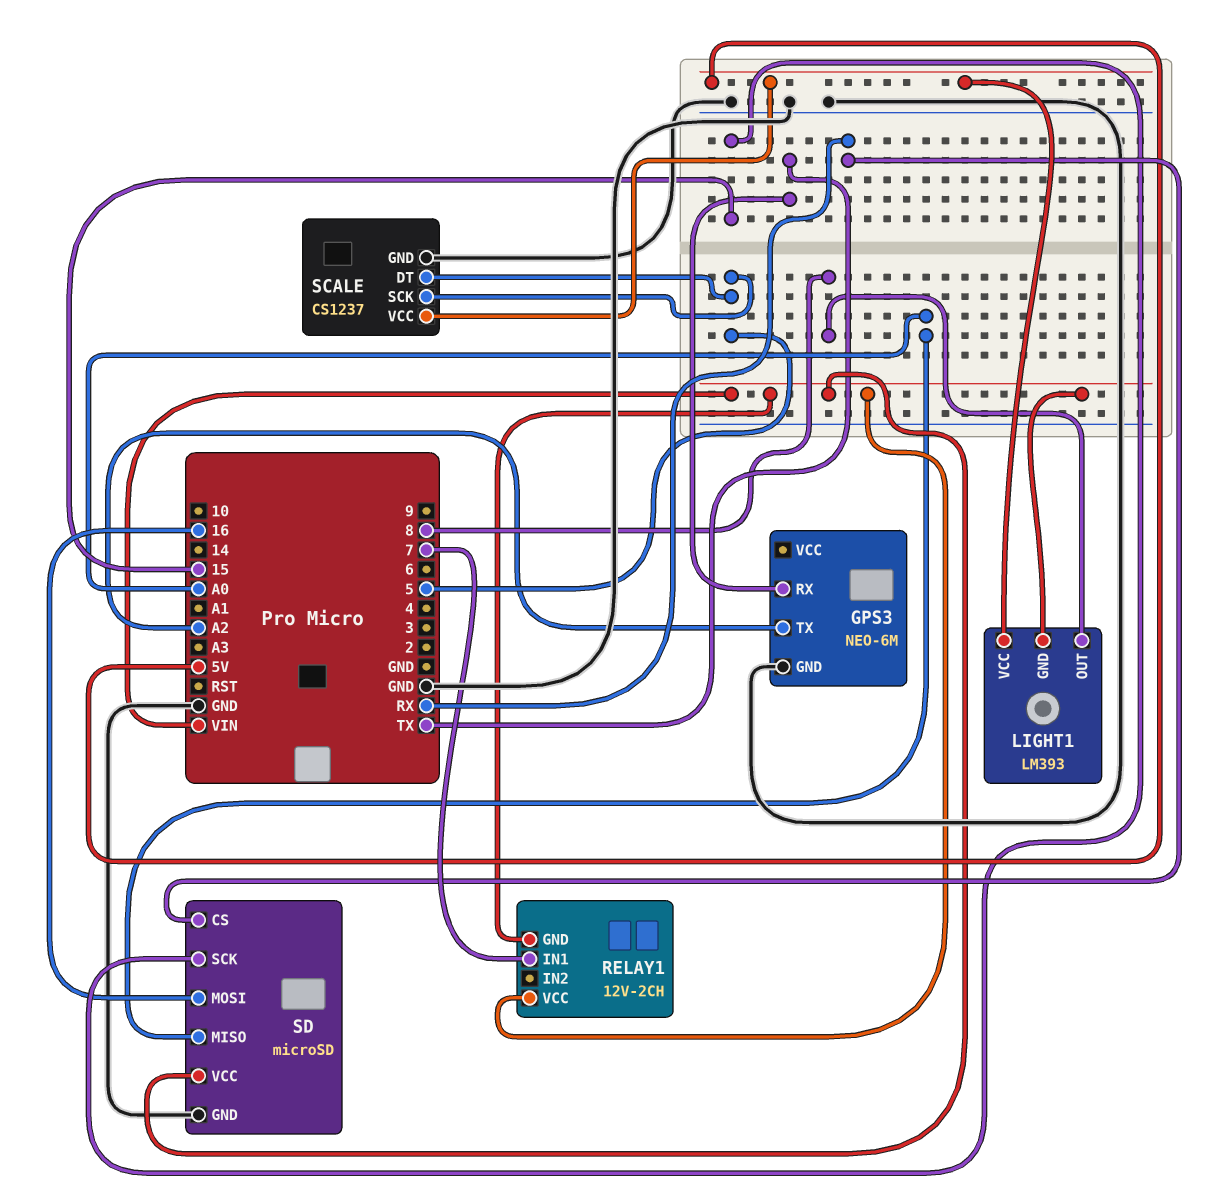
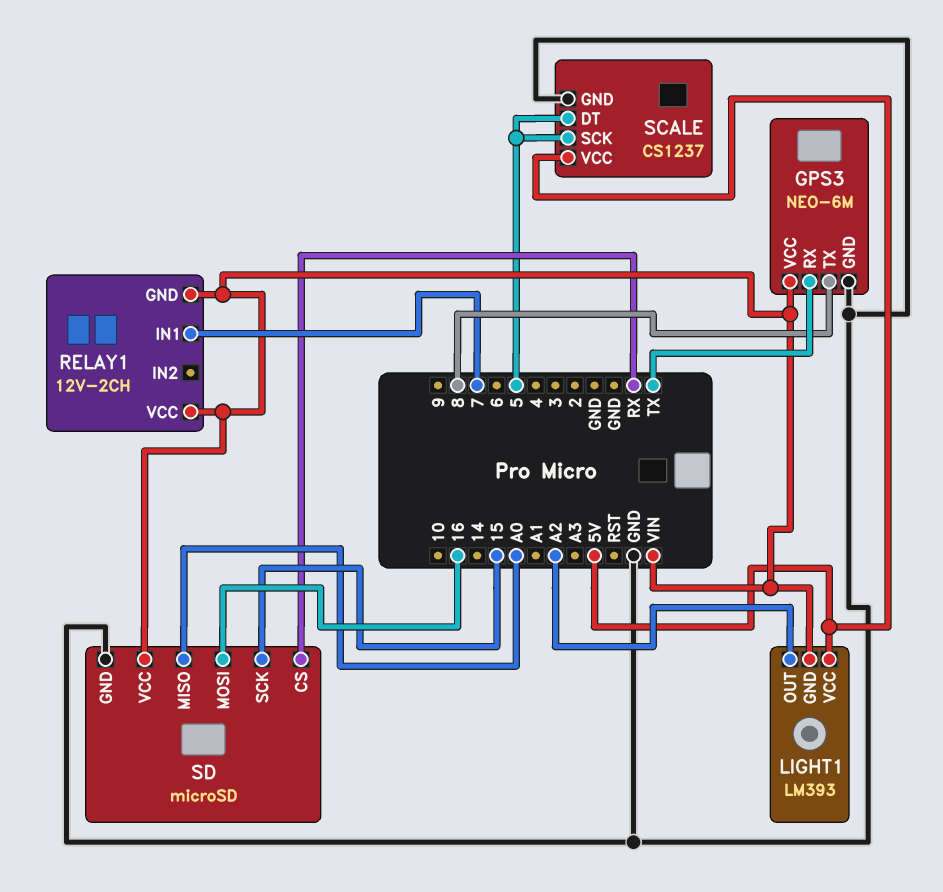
GPS3 pin TX: A2 -> 8
GPS3 pin VCC: none -> VIN
LIGHT1 pin OUT: 8 -> A2

